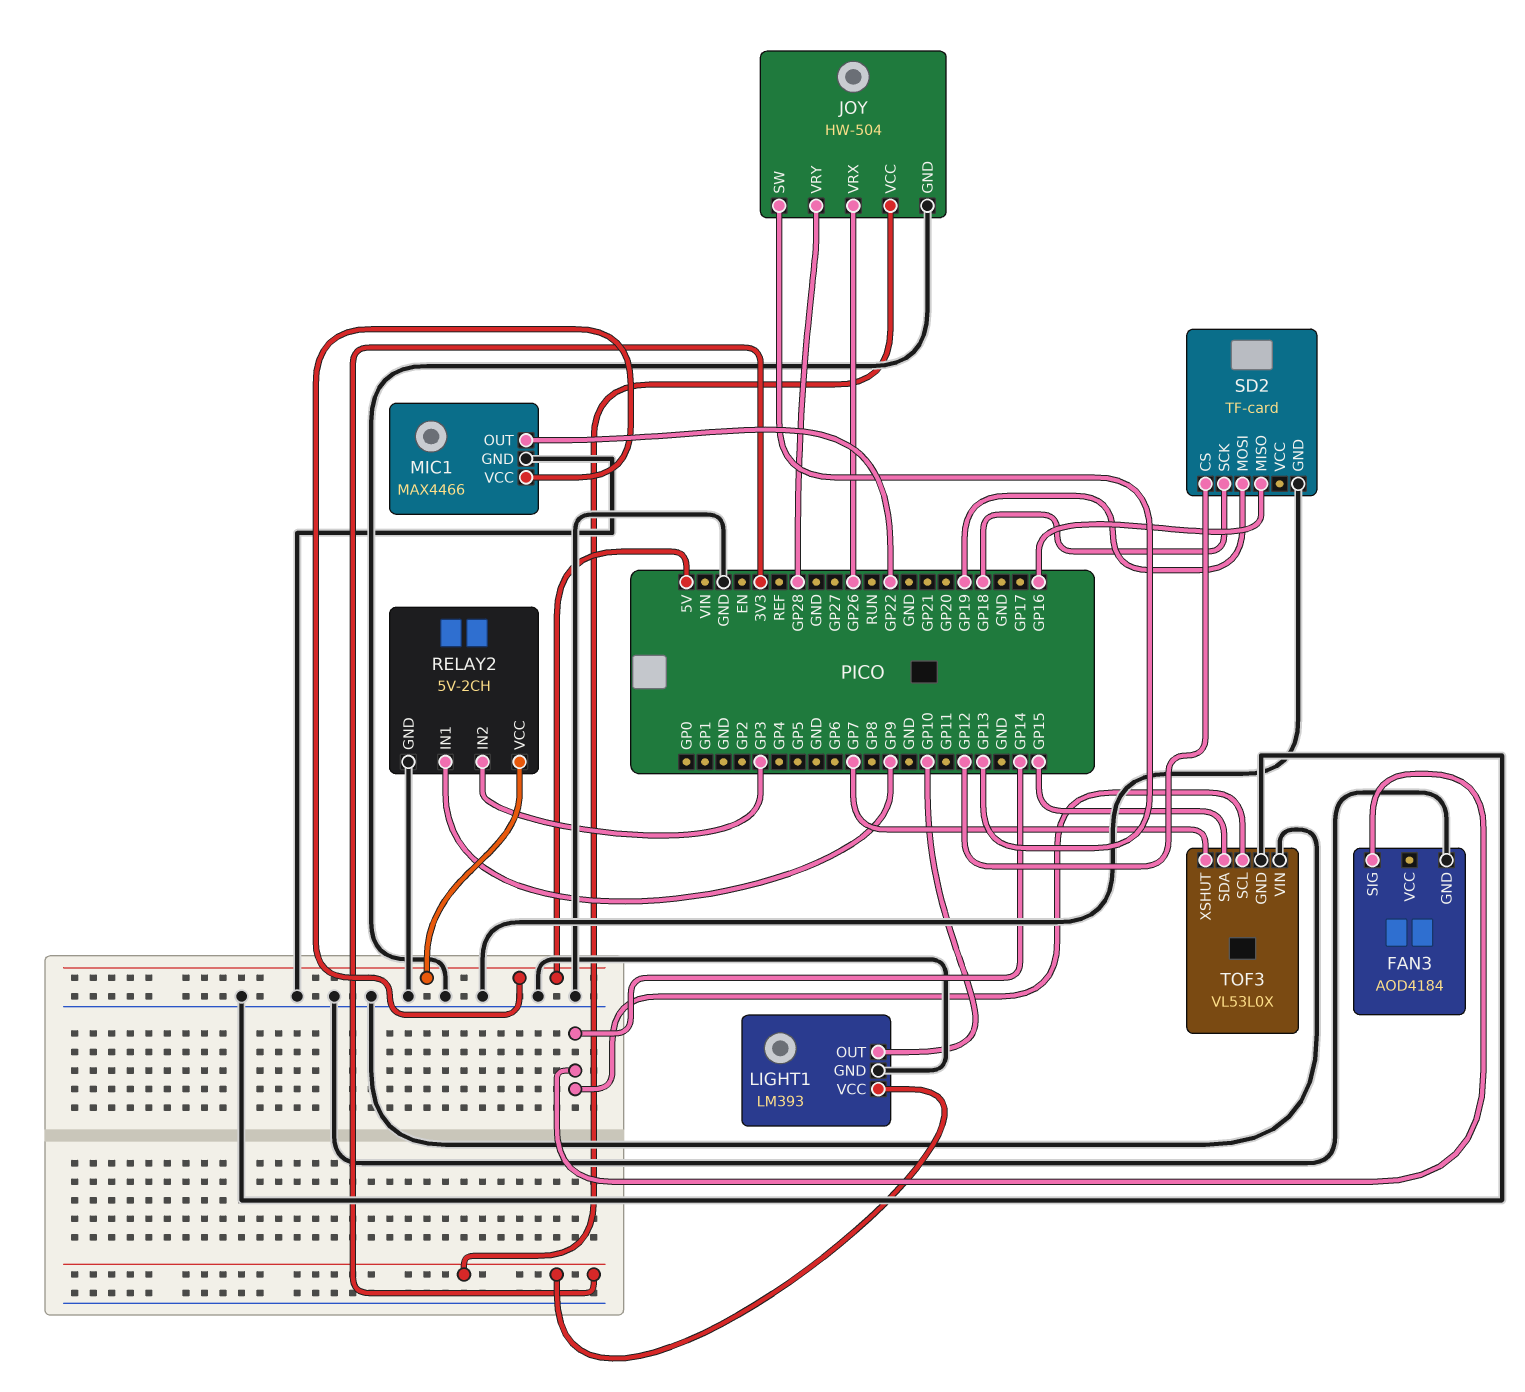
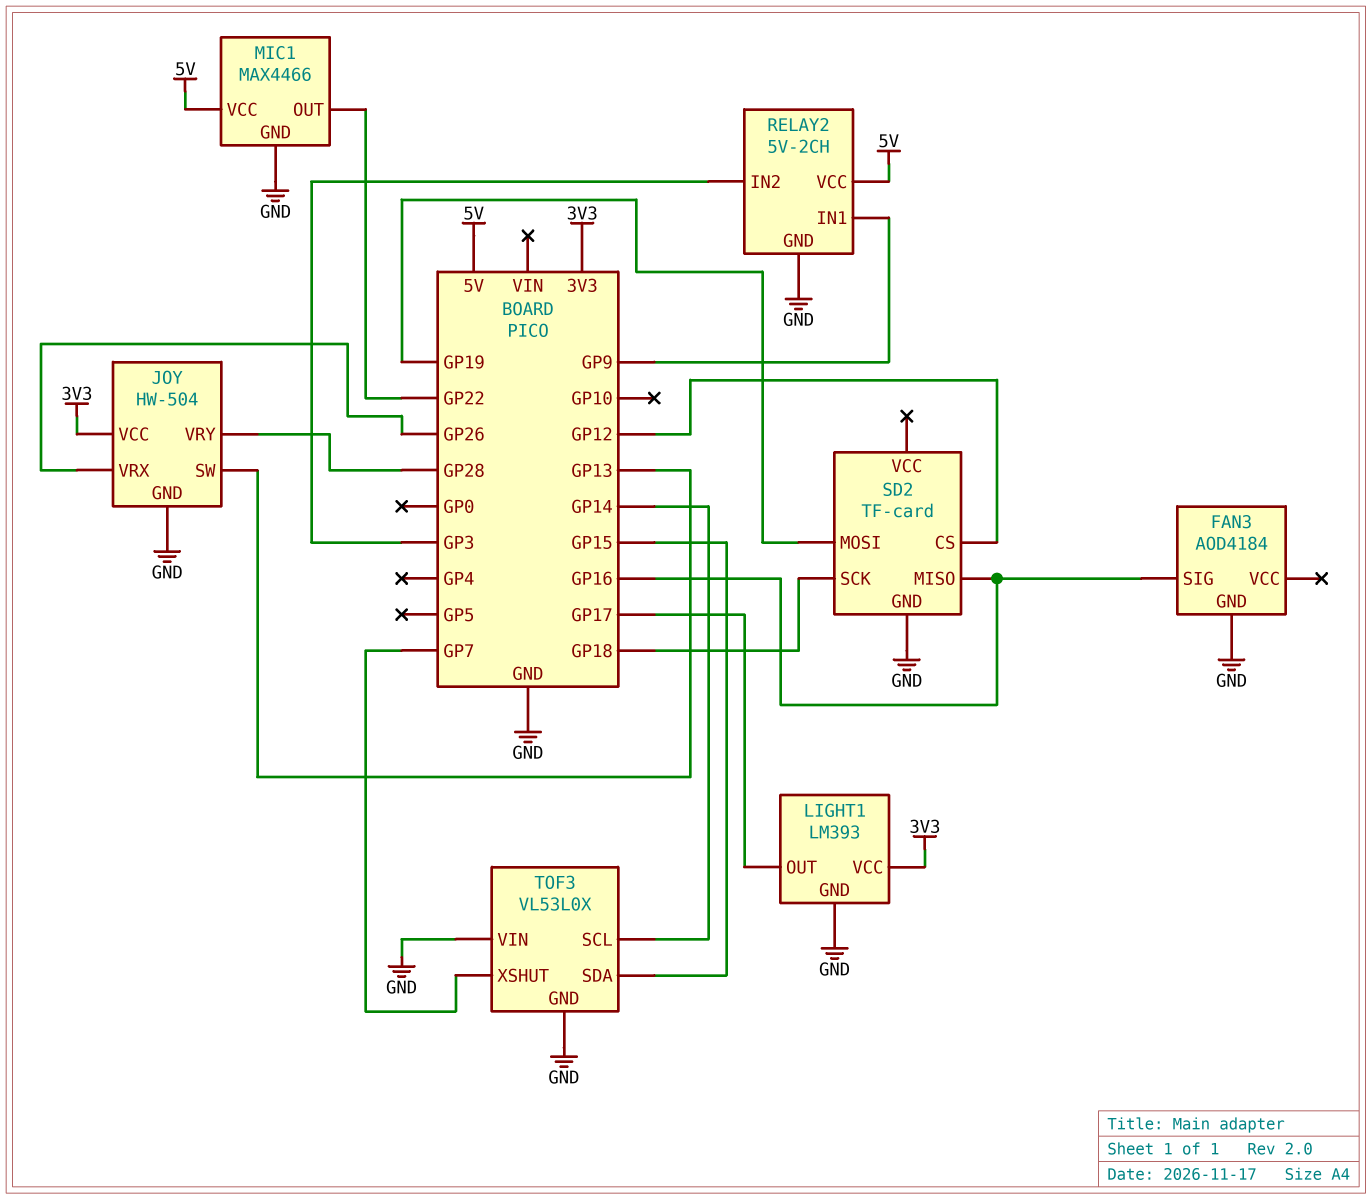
FAN3 pin SIG: GP14 -> GP16
LIGHT1 pin OUT: GP10 -> GP17

